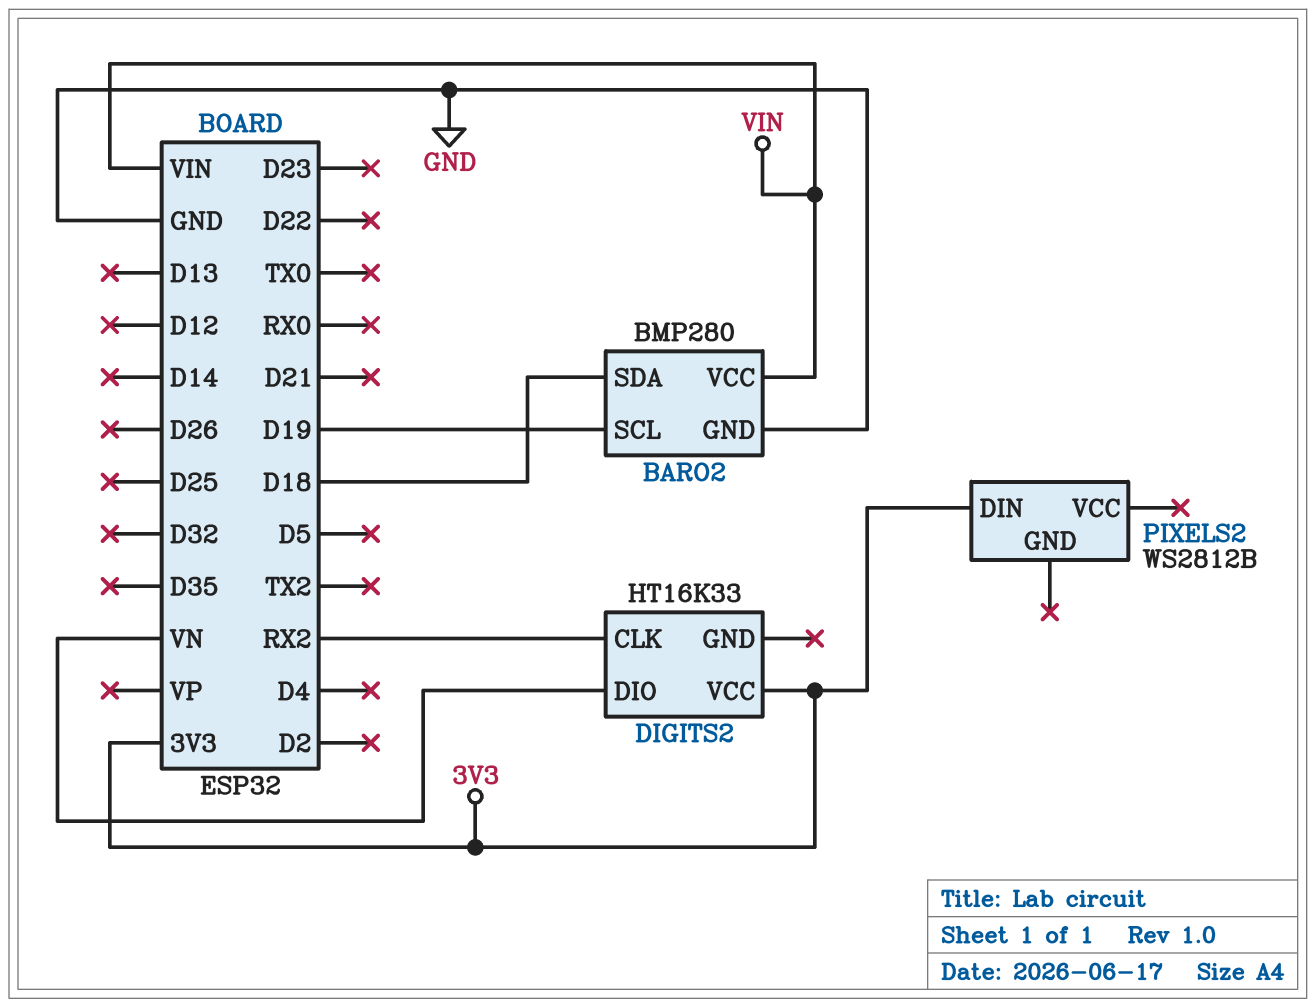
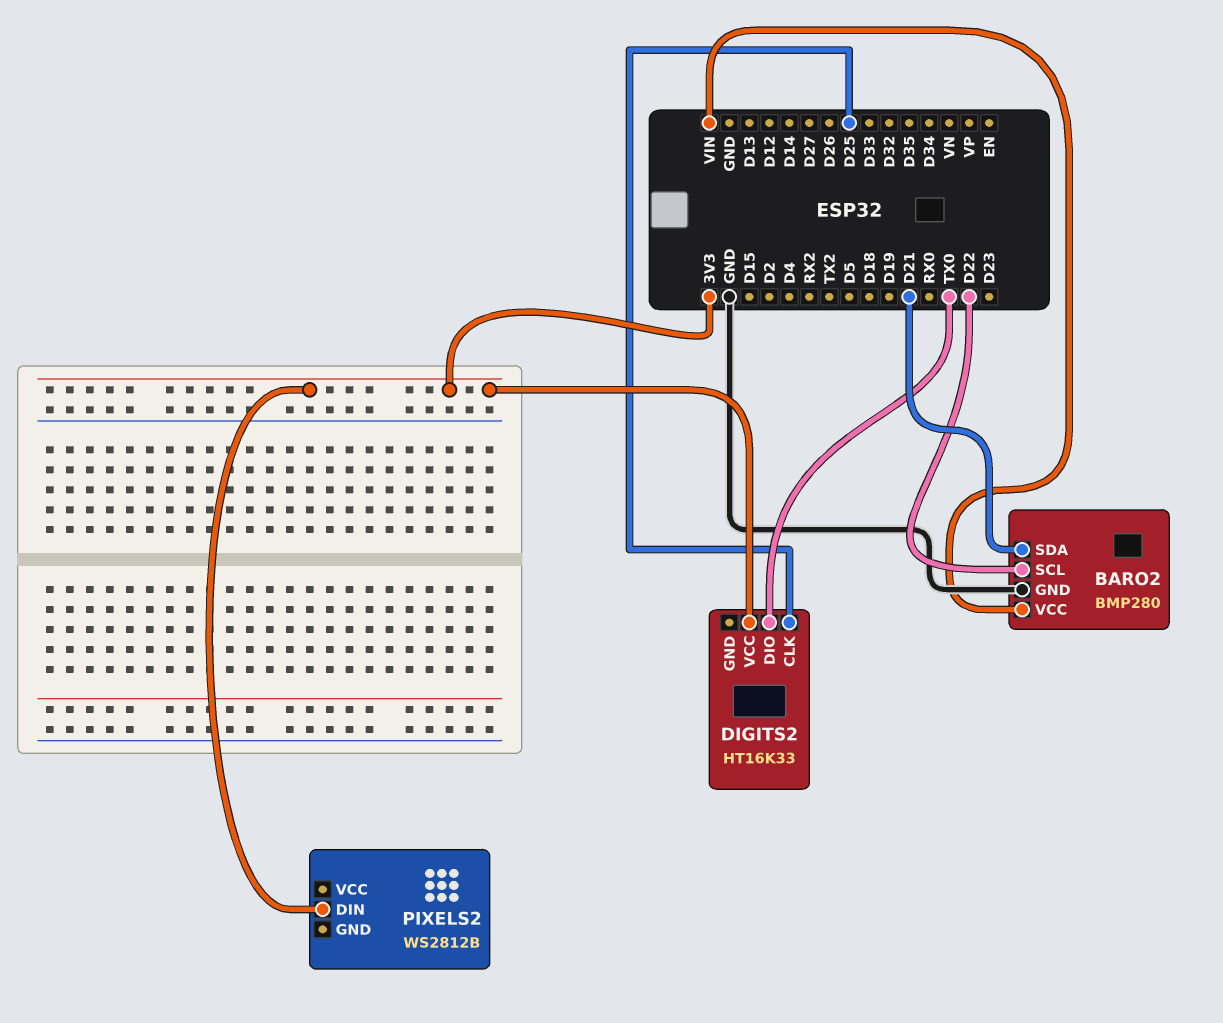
BARO2 pin SCL: D19 -> D22
BARO2 pin SDA: D18 -> D21
DIGITS2 pin CLK: RX2 -> D25
DIGITS2 pin DIO: VN -> TX0

